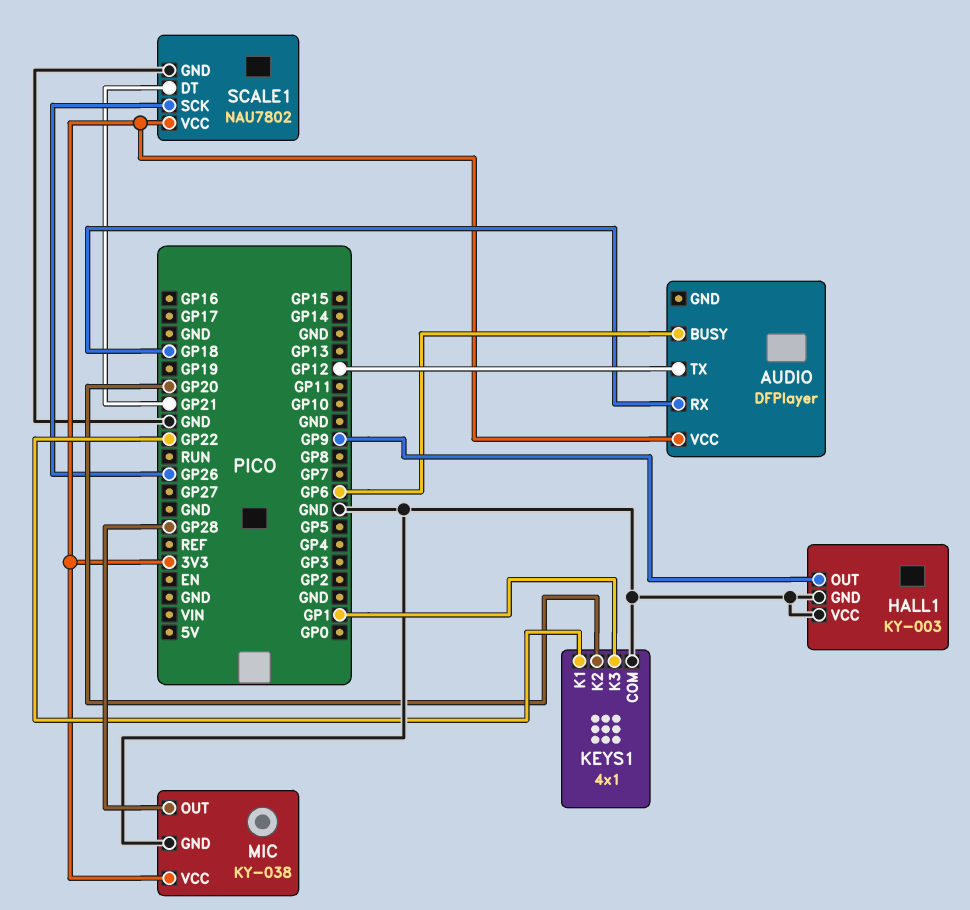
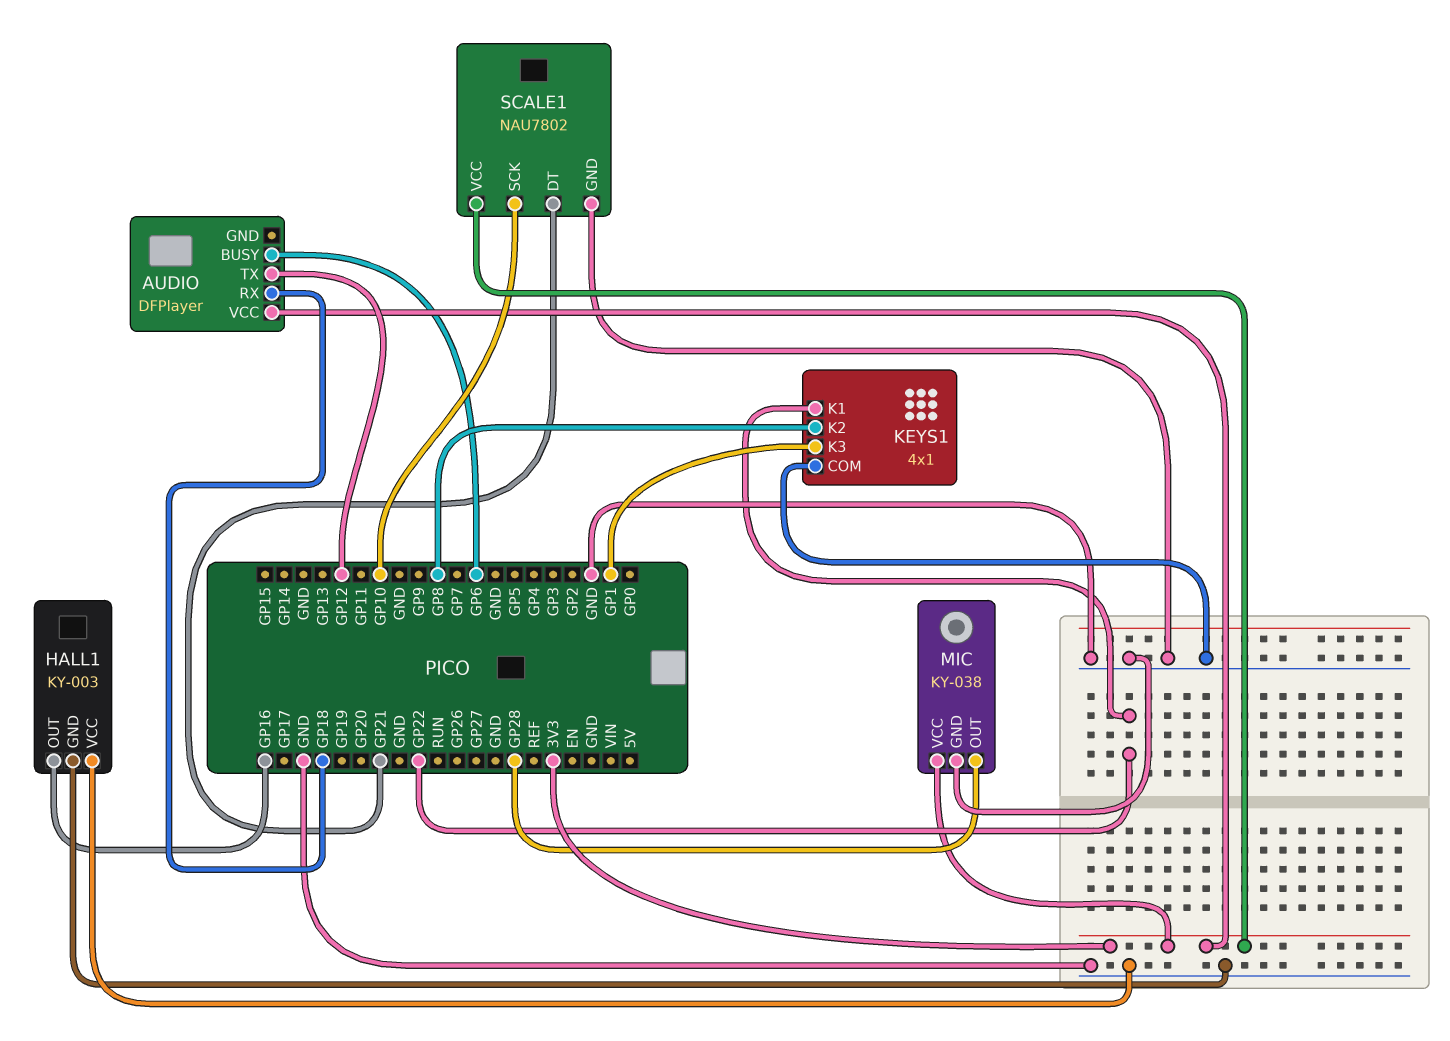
HALL1 pin OUT: GP9 -> GP16
KEYS1 pin K2: GP20 -> GP8
SCALE1 pin SCK: GP26 -> GP10

